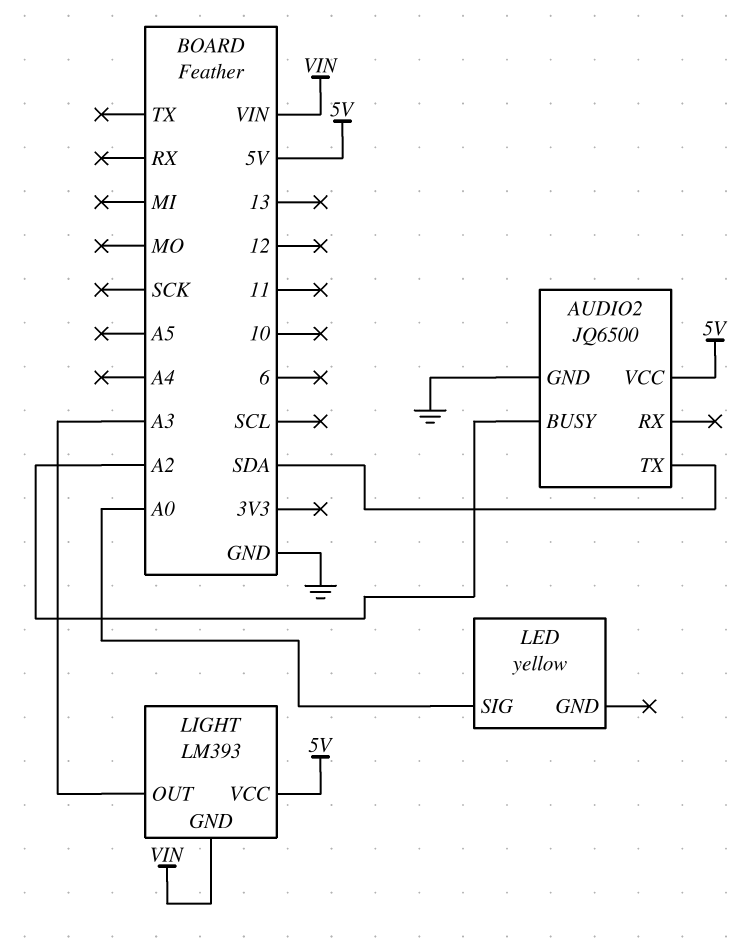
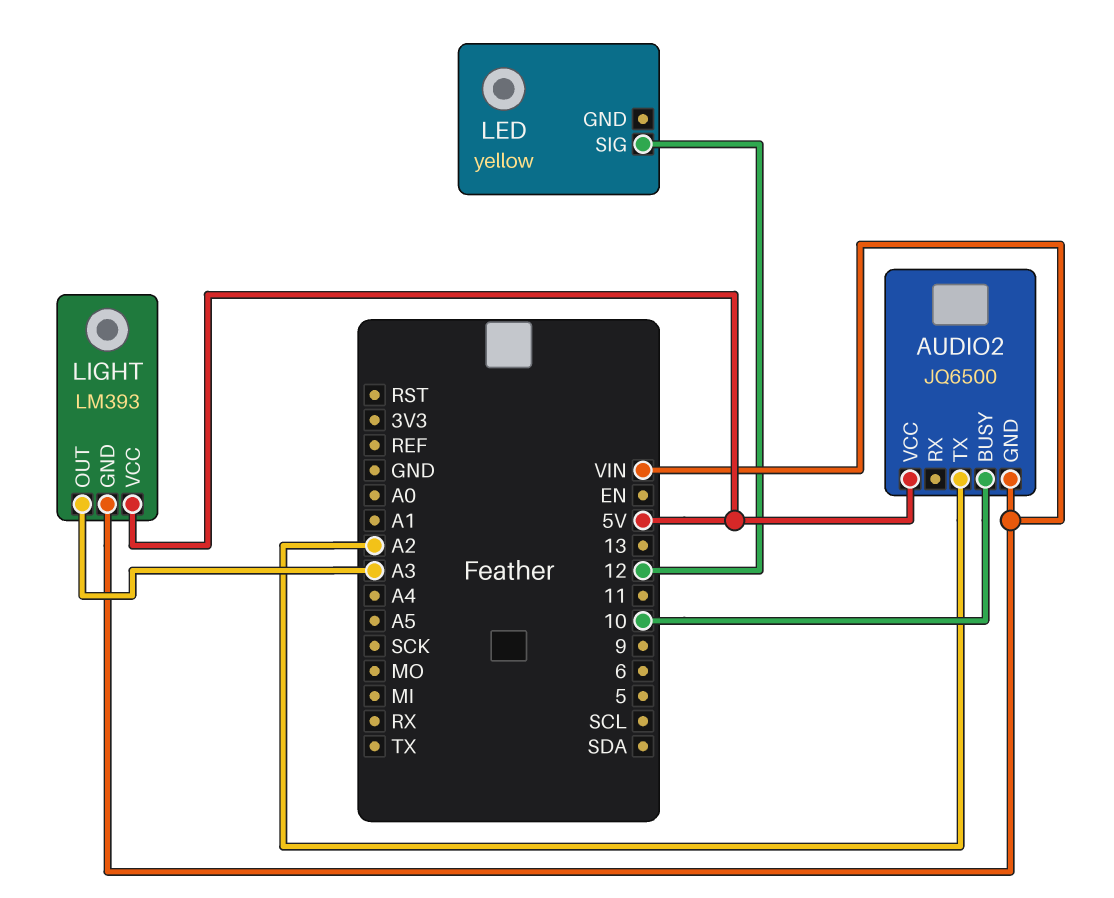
AUDIO2 pin BUSY: A2 -> 10
AUDIO2 pin GND: GND -> VIN
AUDIO2 pin TX: SDA -> A2
LED pin SIG: A0 -> 12

